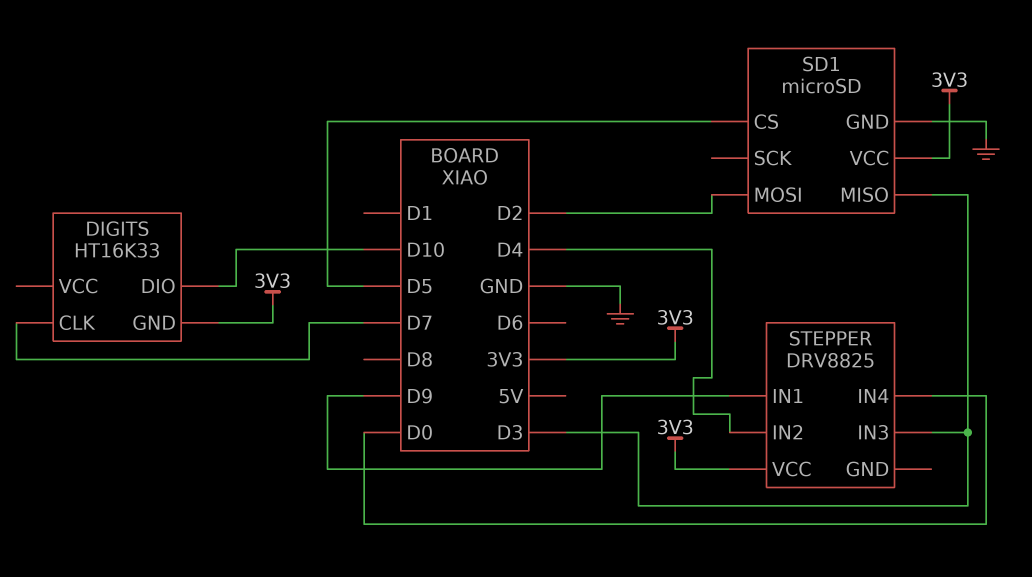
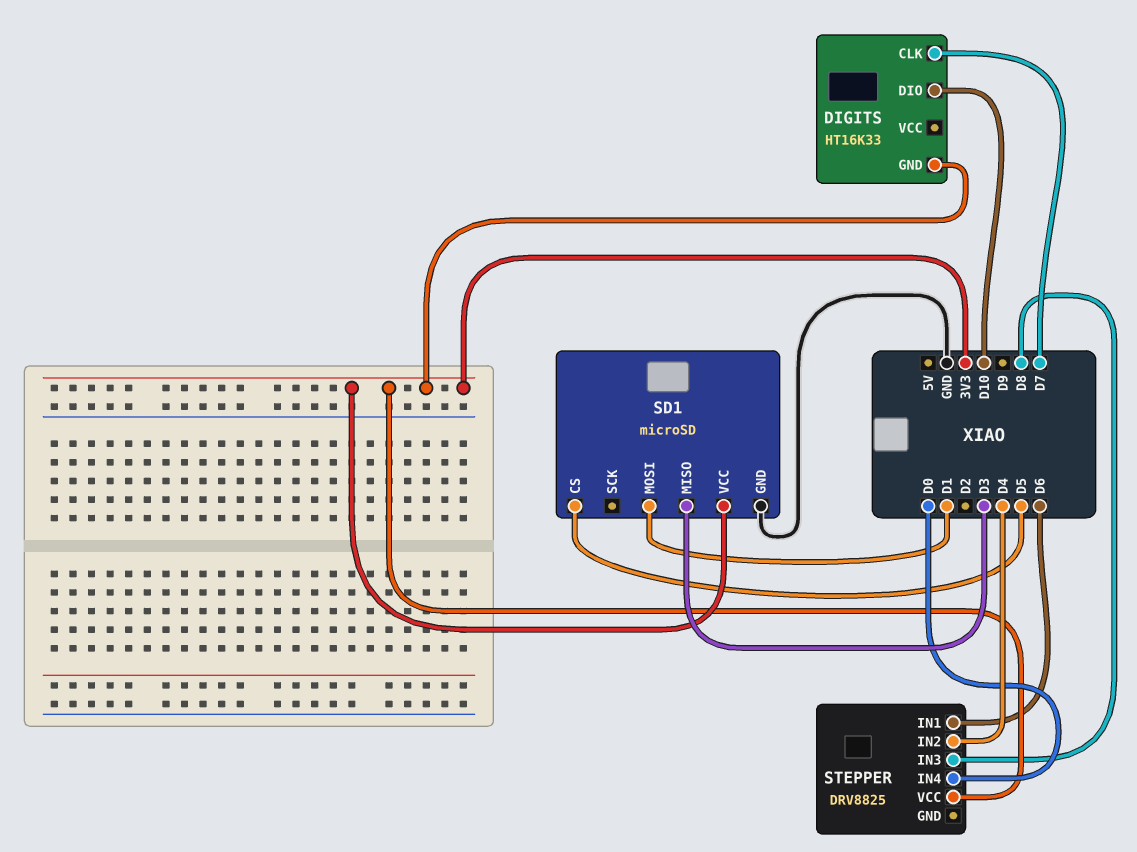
SD1 pin MOSI: D2 -> D1
STEPPER pin IN1: D9 -> D6
STEPPER pin IN3: D3 -> D8

